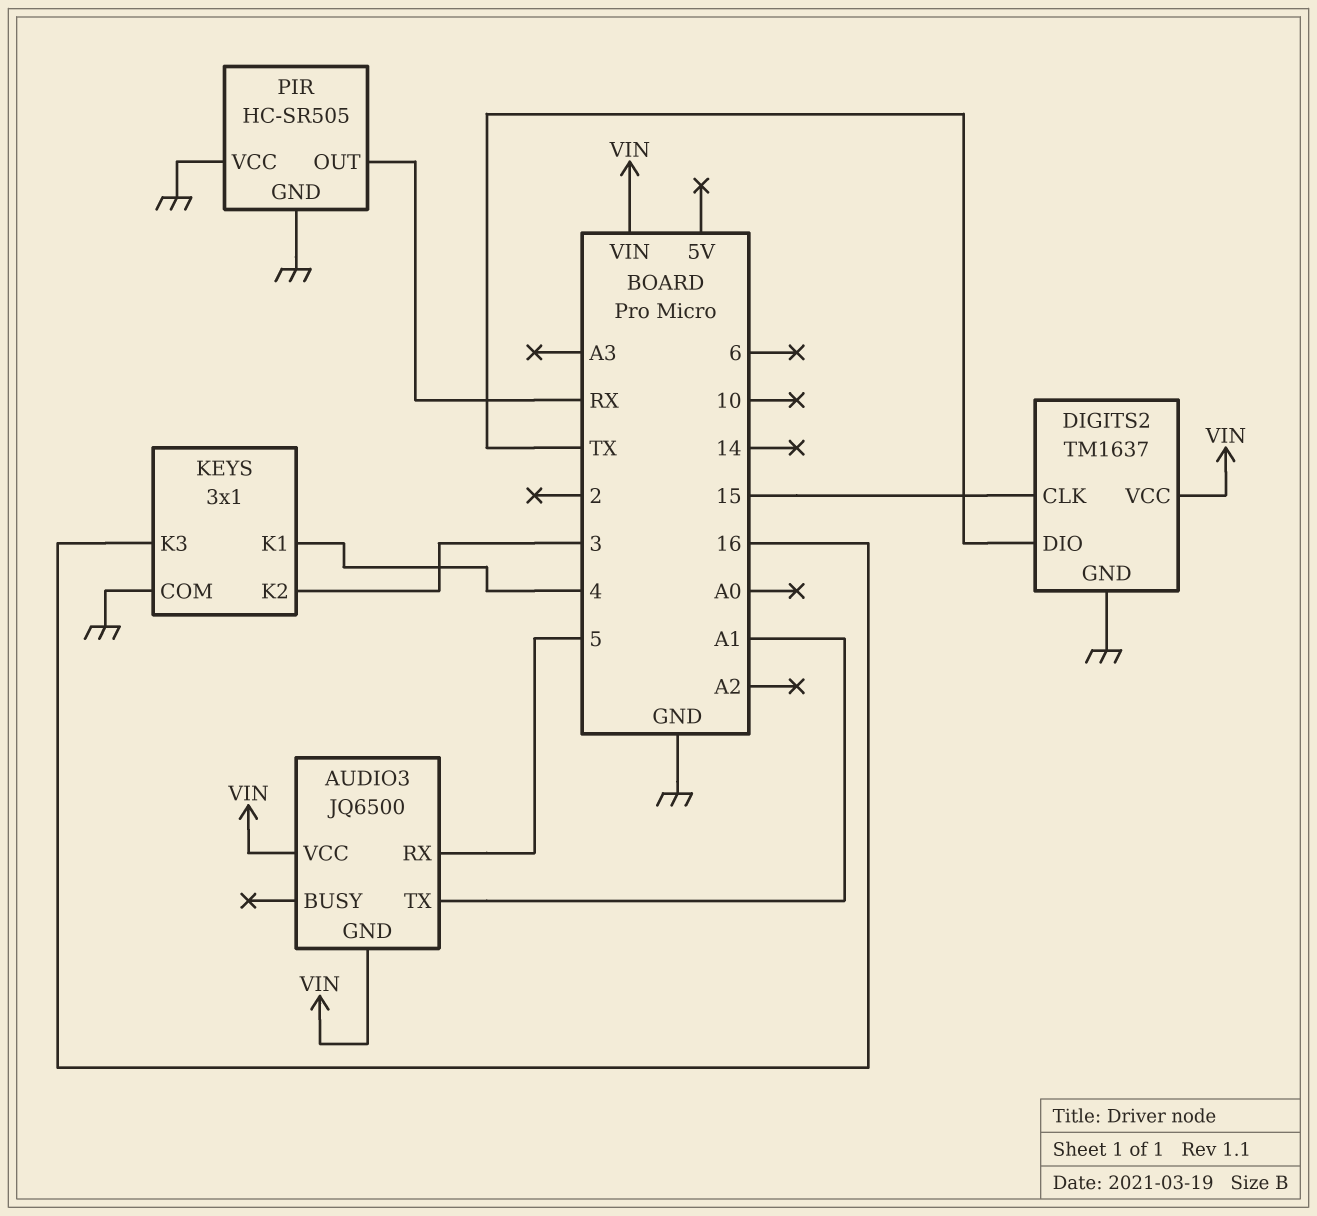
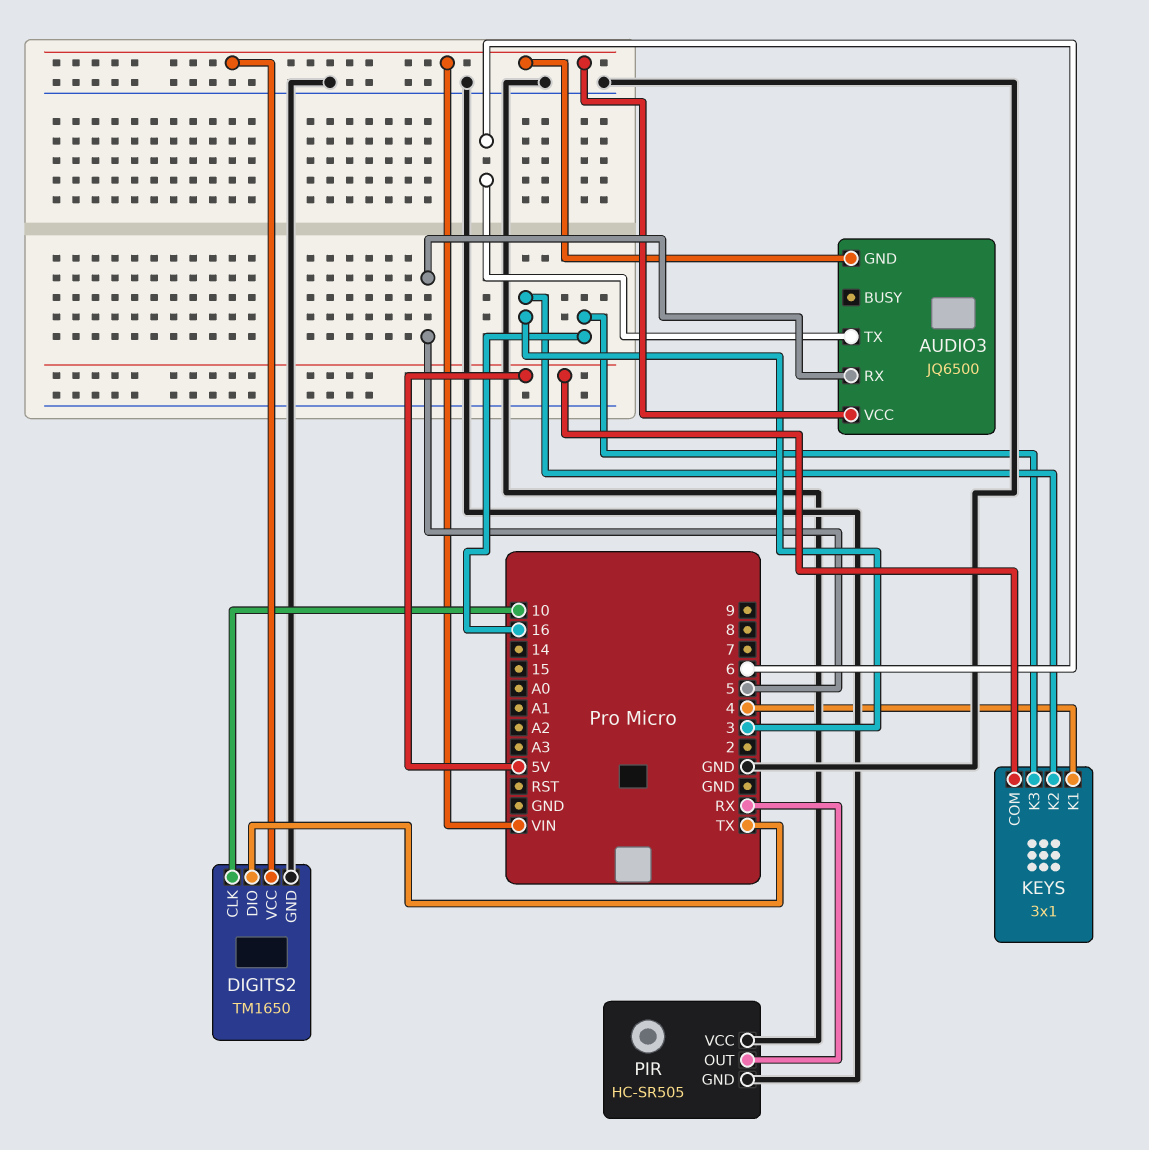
AUDIO3 pin TX: A1 -> 6
DIGITS2: TM1637 -> TM1650
DIGITS2 pin CLK: 15 -> 10
KEYS pin COM: GND -> 5V

